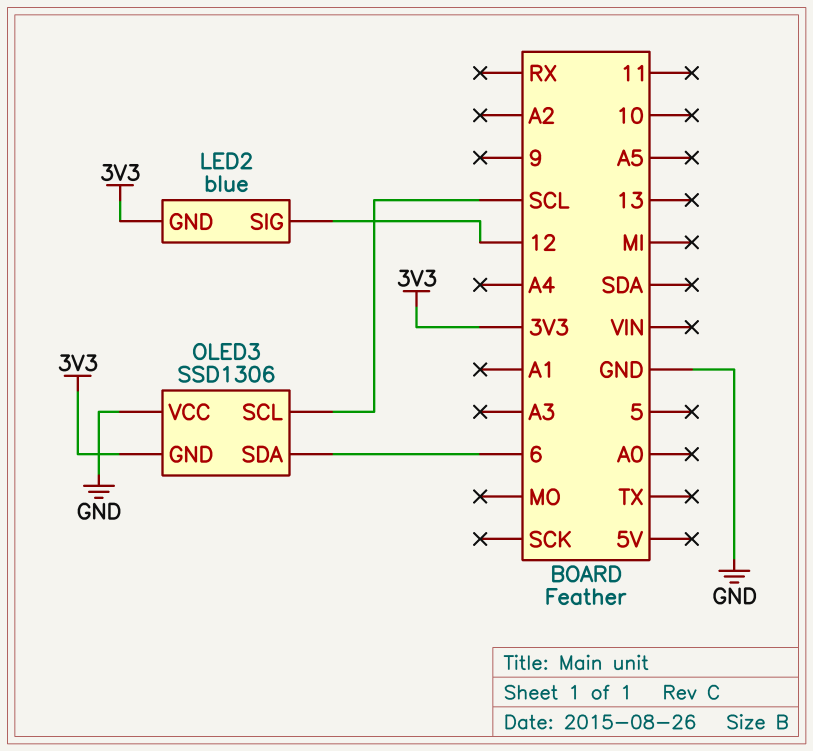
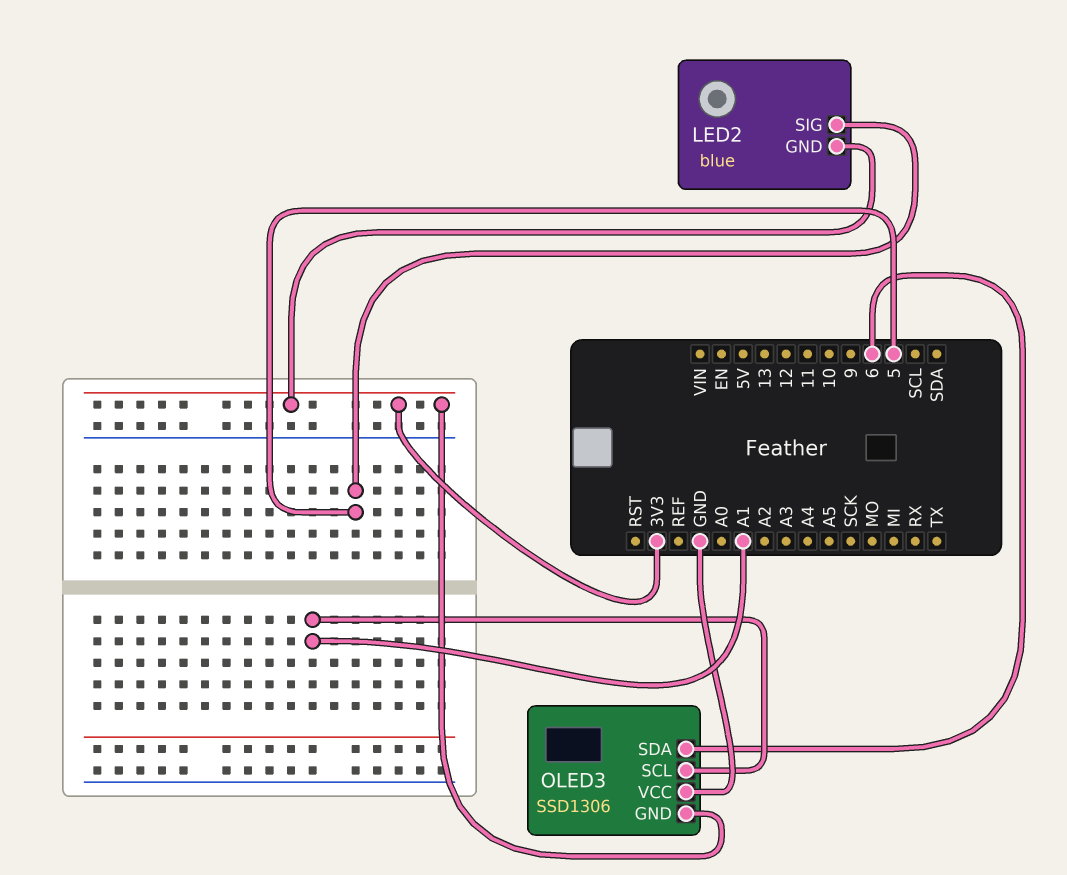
LED2 pin SIG: 12 -> 5
OLED3 pin SCL: SCL -> A1

